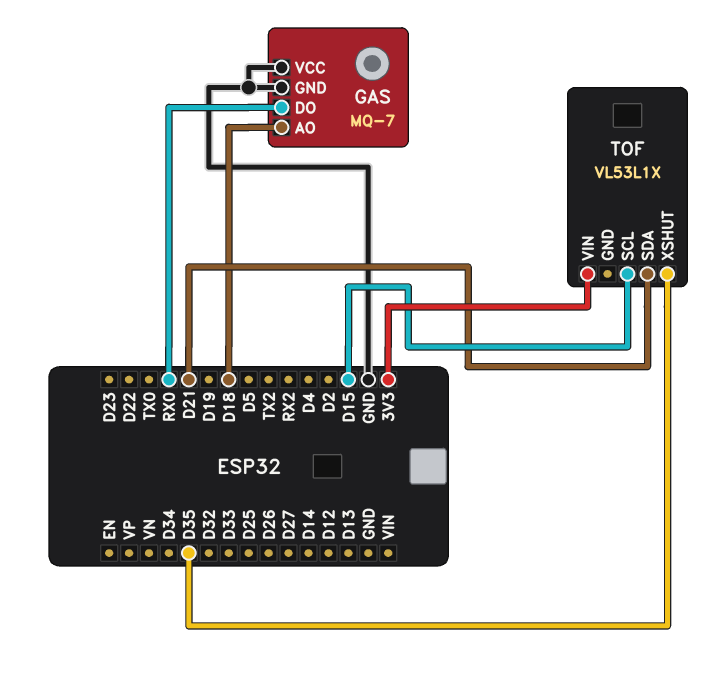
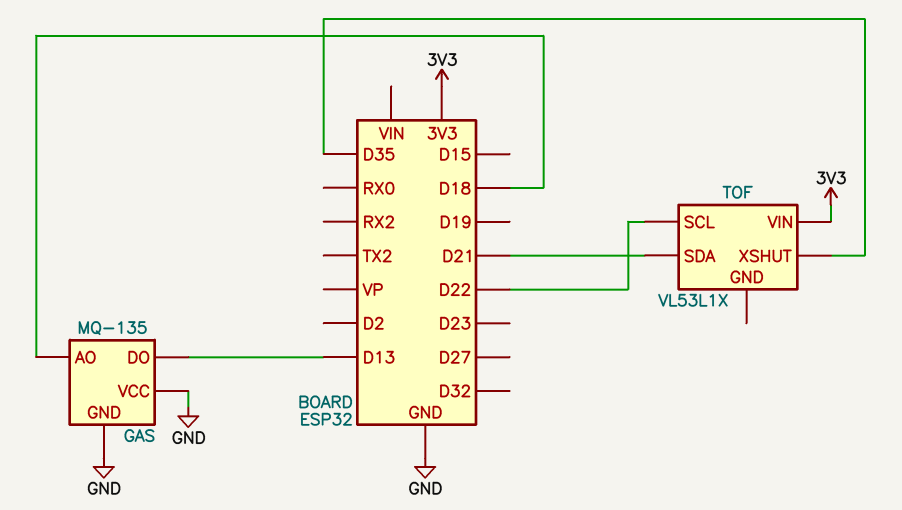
GAS: MQ-7 -> MQ-135
GAS pin DO: RX0 -> D13
TOF pin SCL: D15 -> D22

